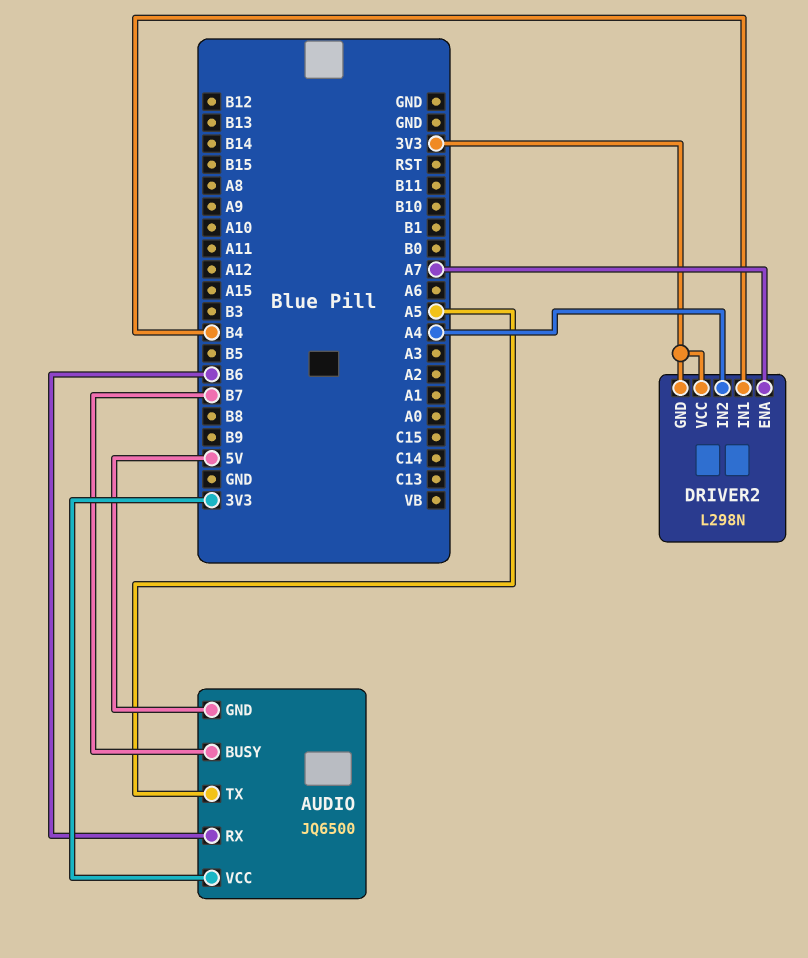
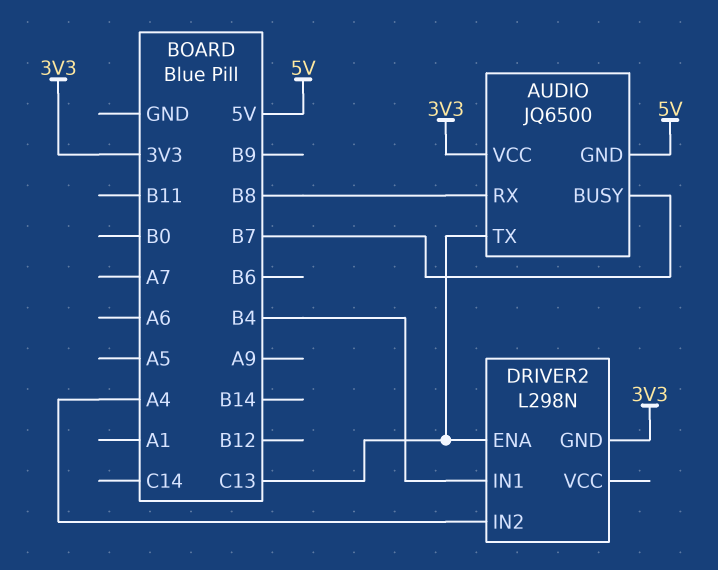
AUDIO pin RX: B6 -> B8
AUDIO pin TX: A5 -> C13
DRIVER2 pin ENA: A7 -> C13
DRIVER2 pin VCC: 3V3 -> none

